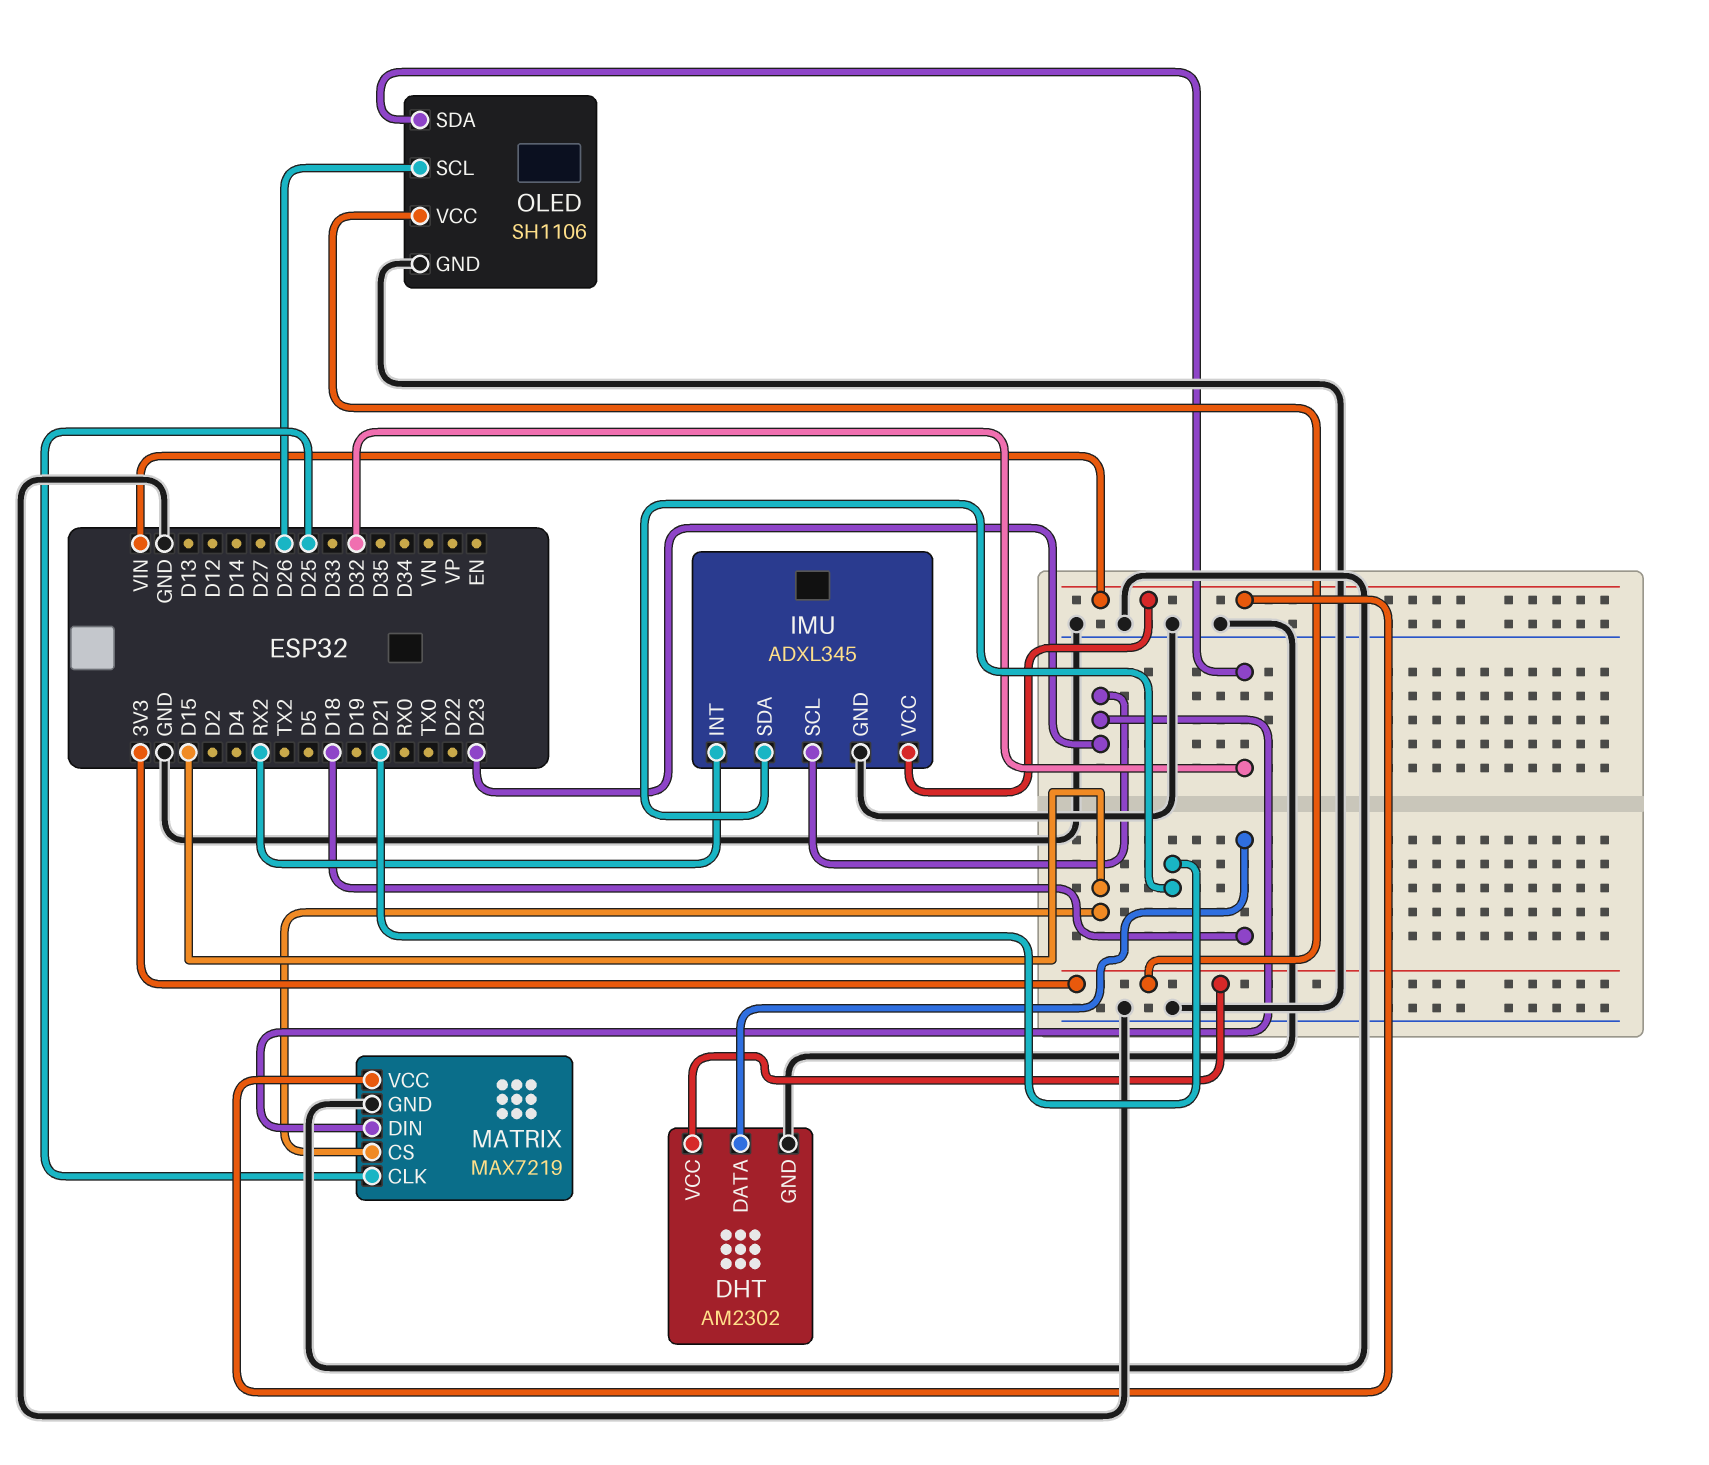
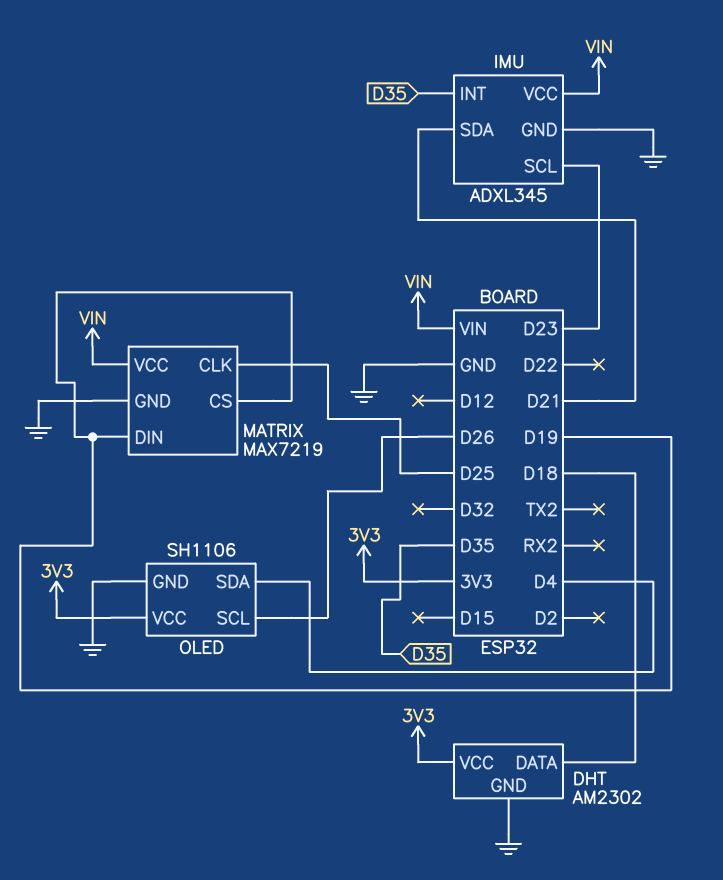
IMU pin INT: RX2 -> D35
MATRIX pin CS: D15 -> D19
MATRIX pin DIN: D23 -> D19
OLED pin SDA: D32 -> D4

